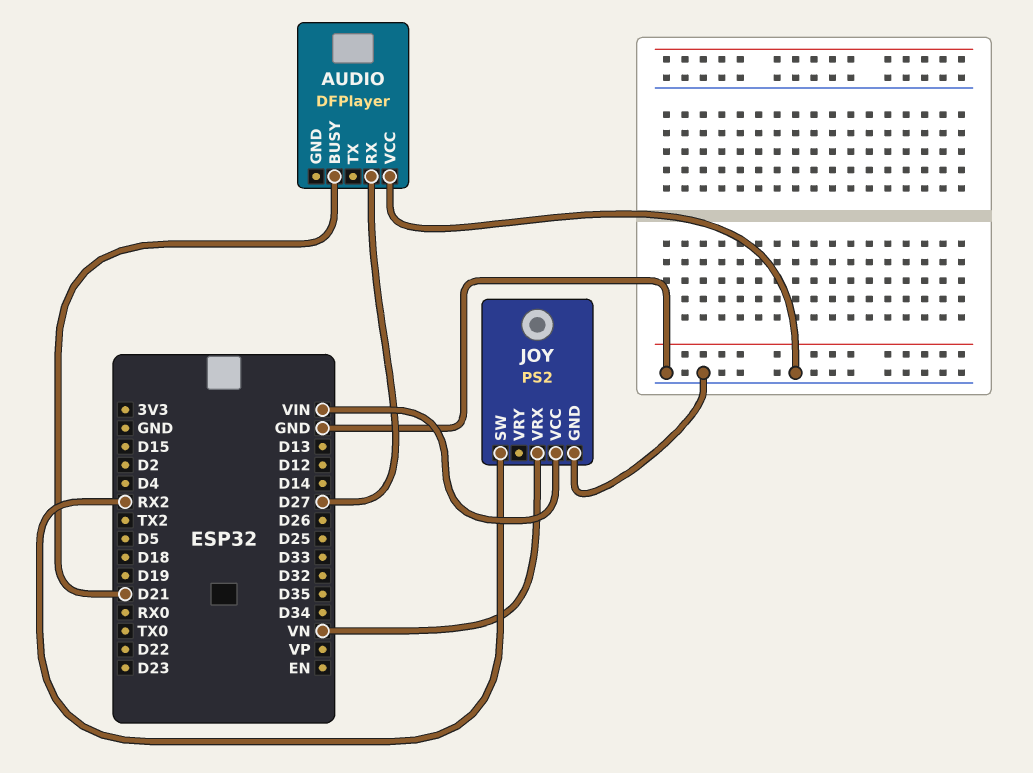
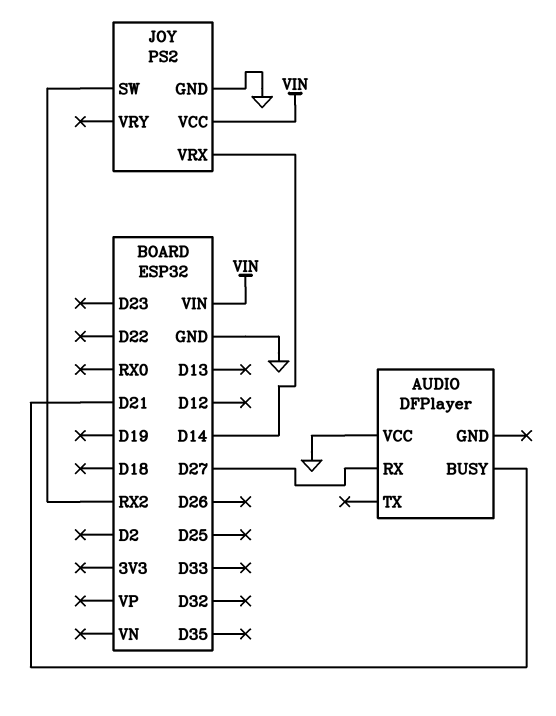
JOY pin VRX: VN -> D14

